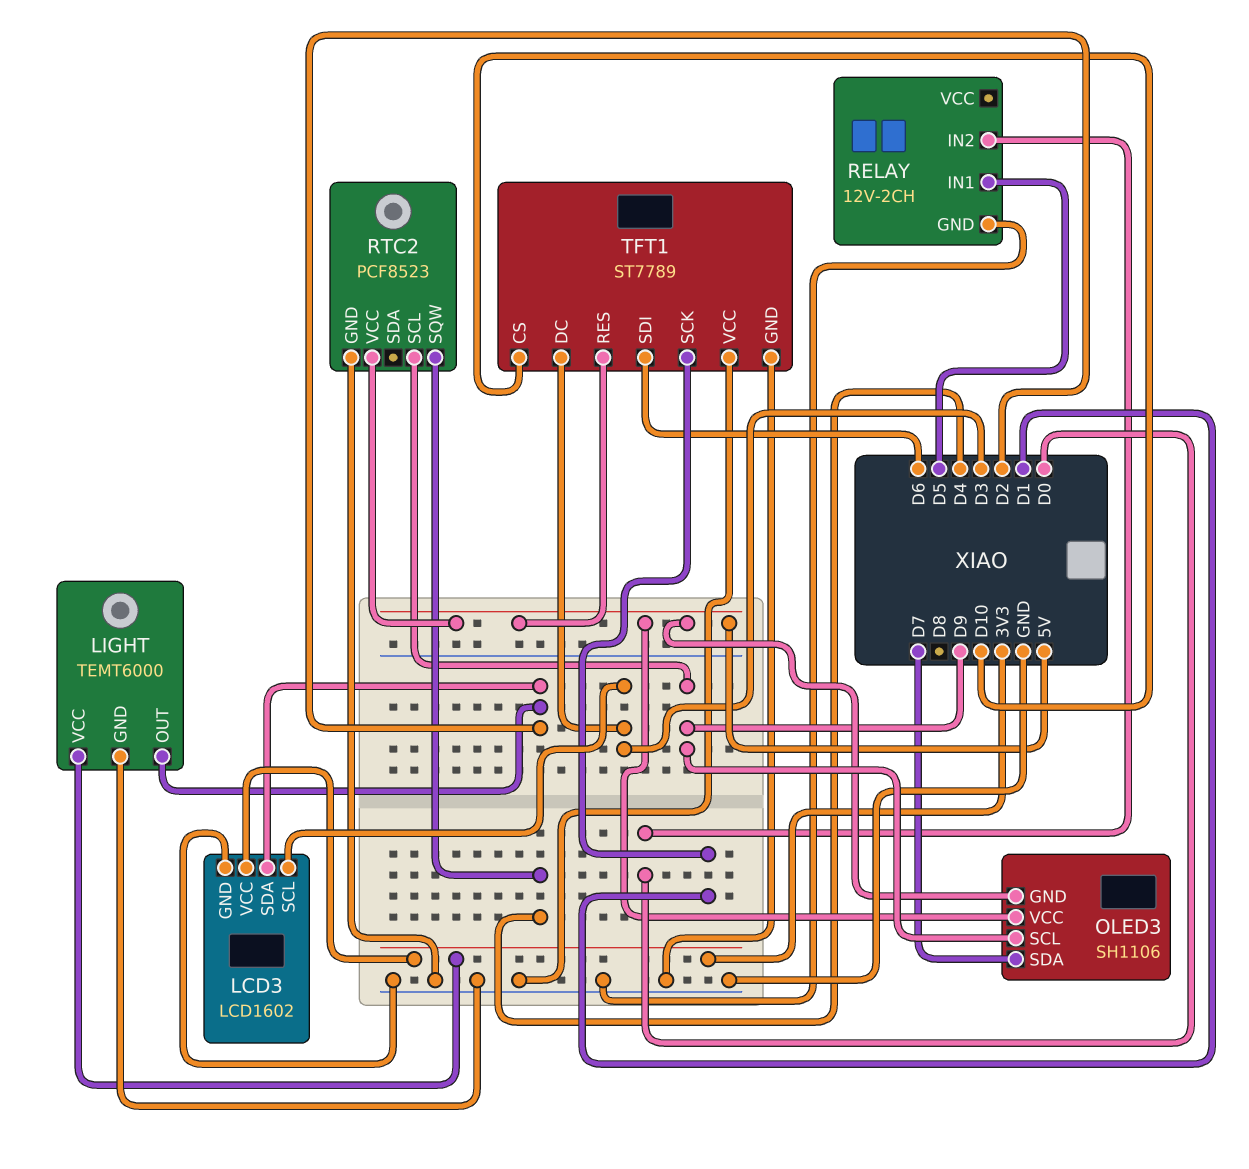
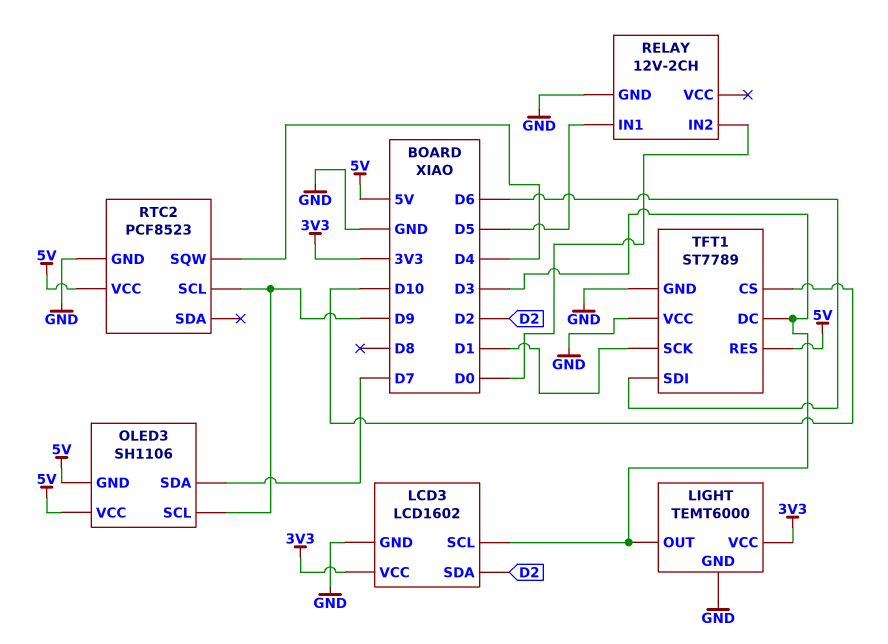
LIGHT pin OUT: D2 -> D3

